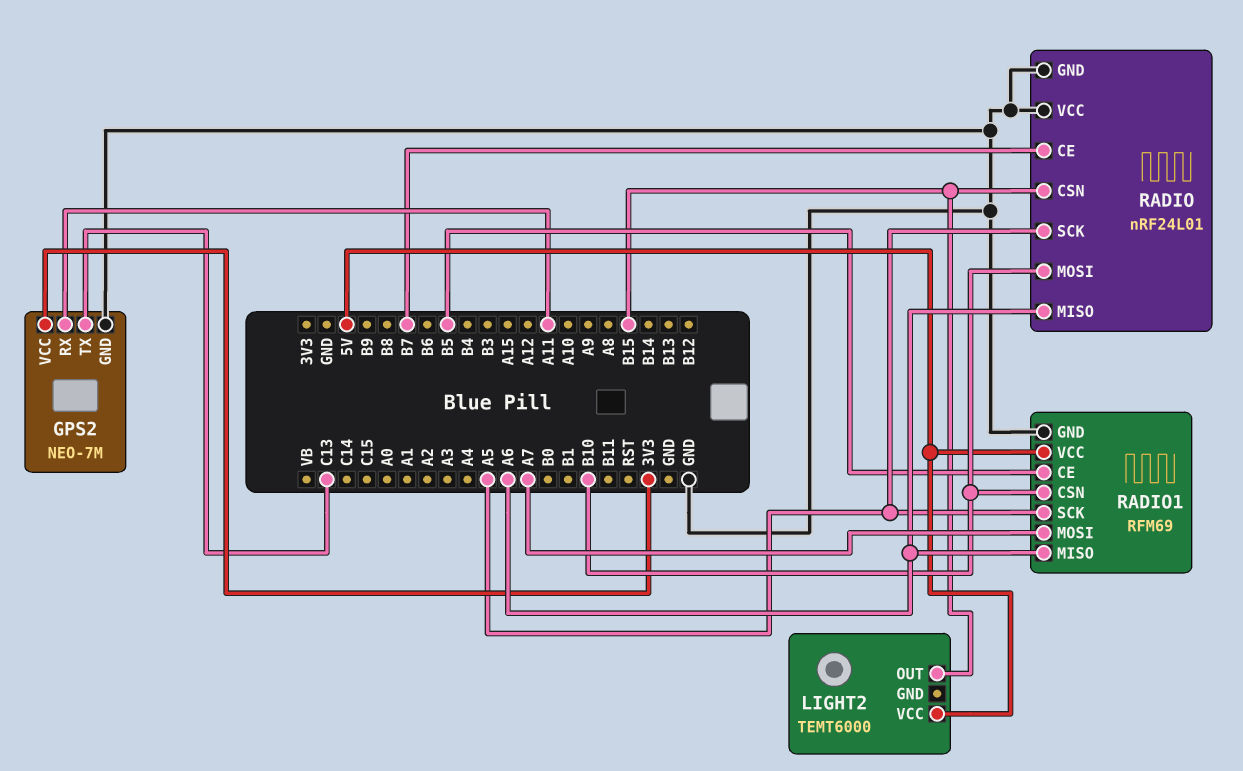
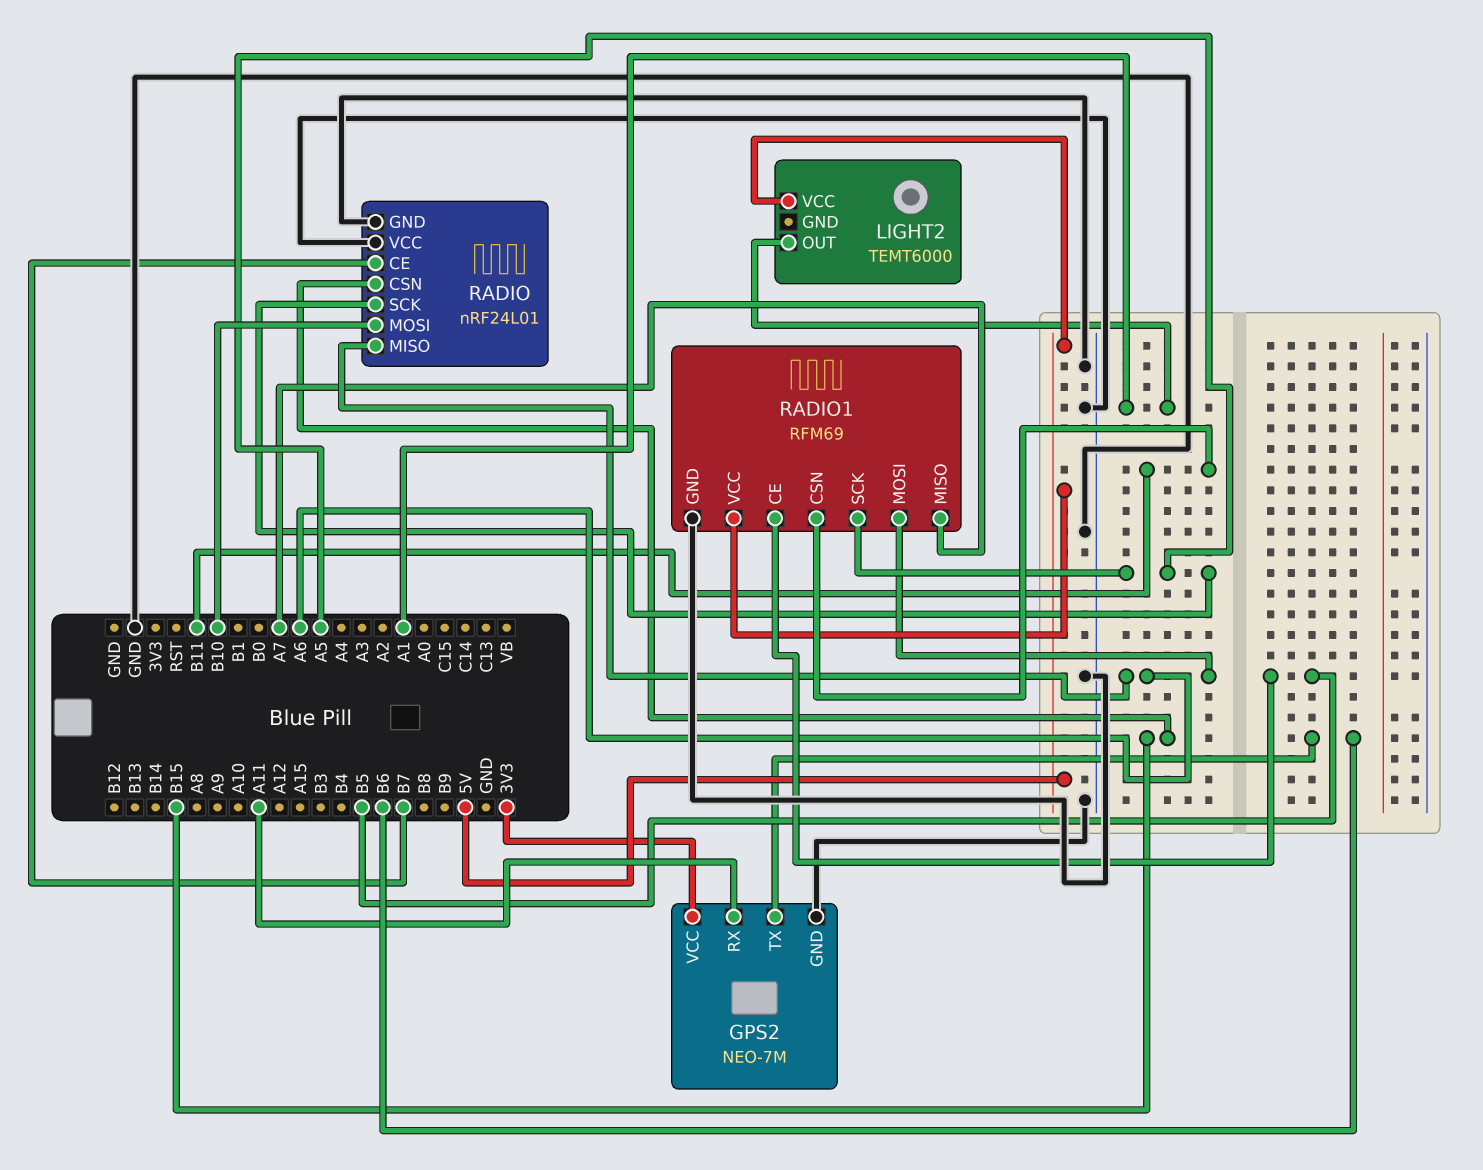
GPS2 pin TX: C13 -> B6
LIGHT2 pin OUT: B15 -> A1
RADIO1 pin CSN: B10 -> B11
RADIO1 pin MISO: A6 -> A7
RADIO1 pin MOSI: A7 -> A6

